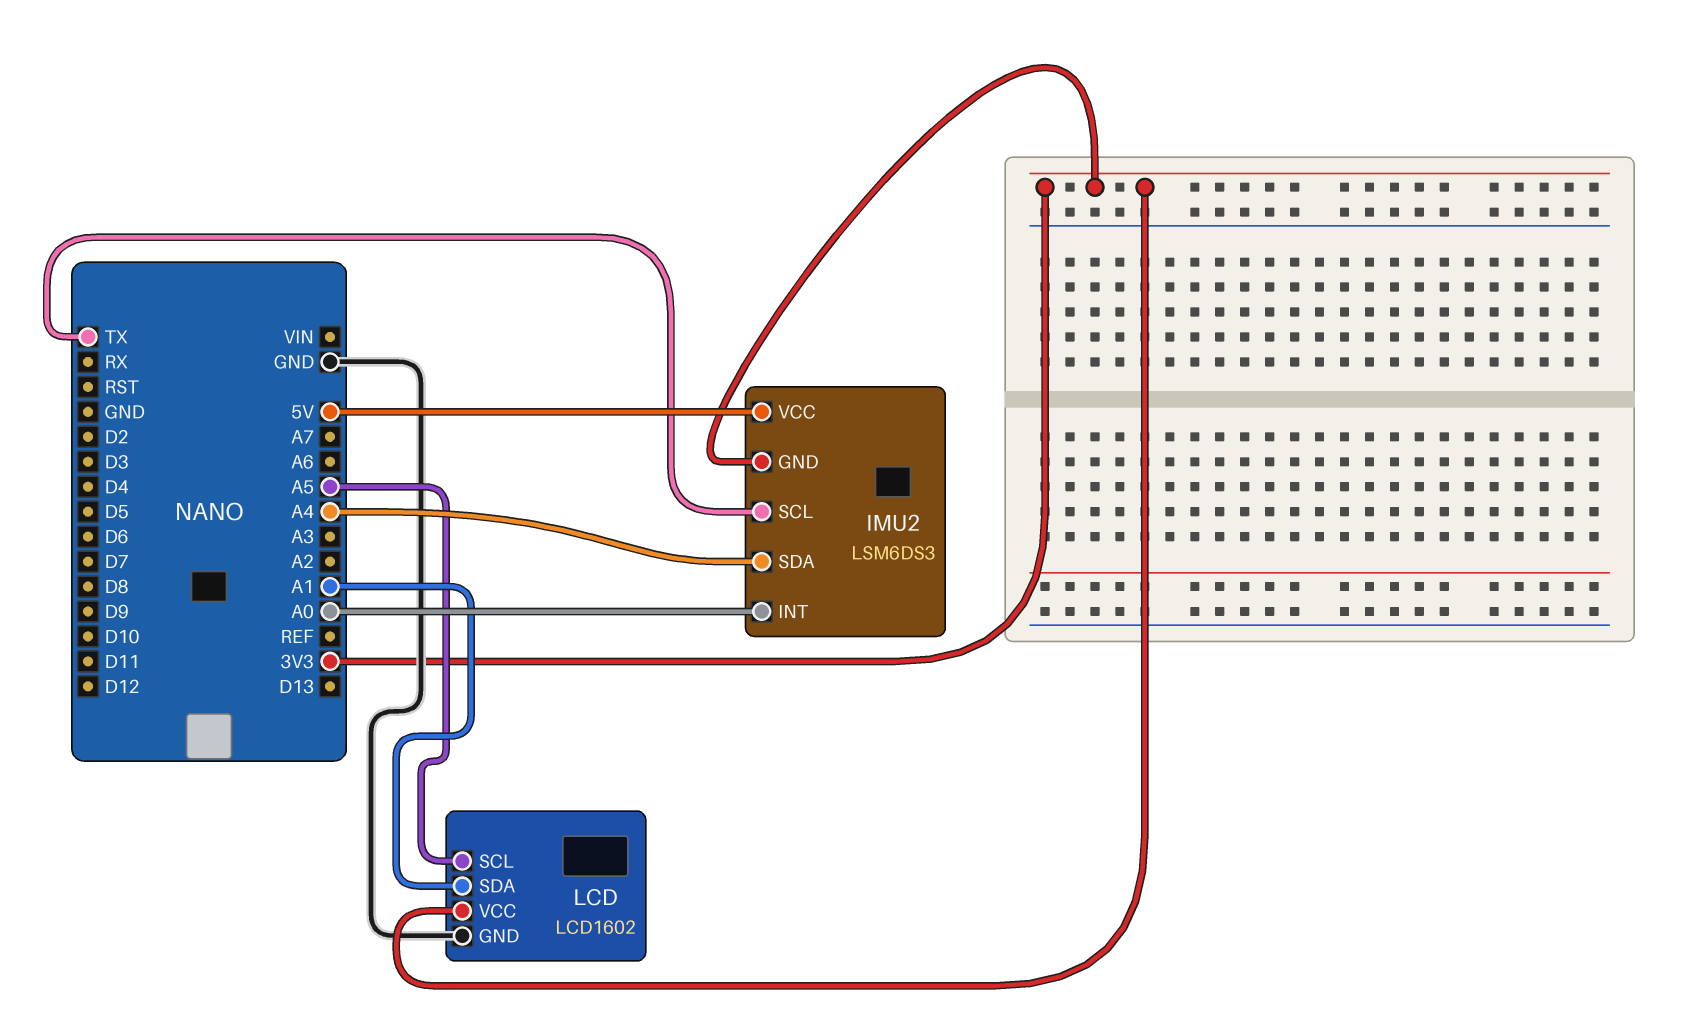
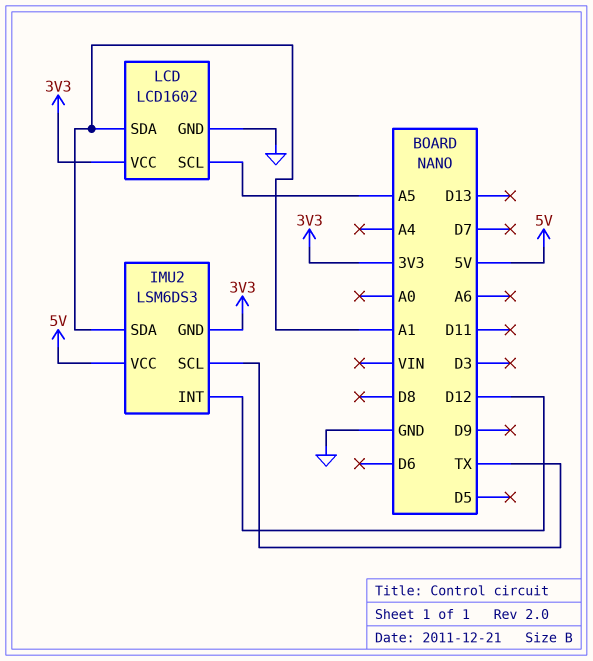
IMU2 pin INT: A0 -> D12
IMU2 pin SDA: A4 -> A1

